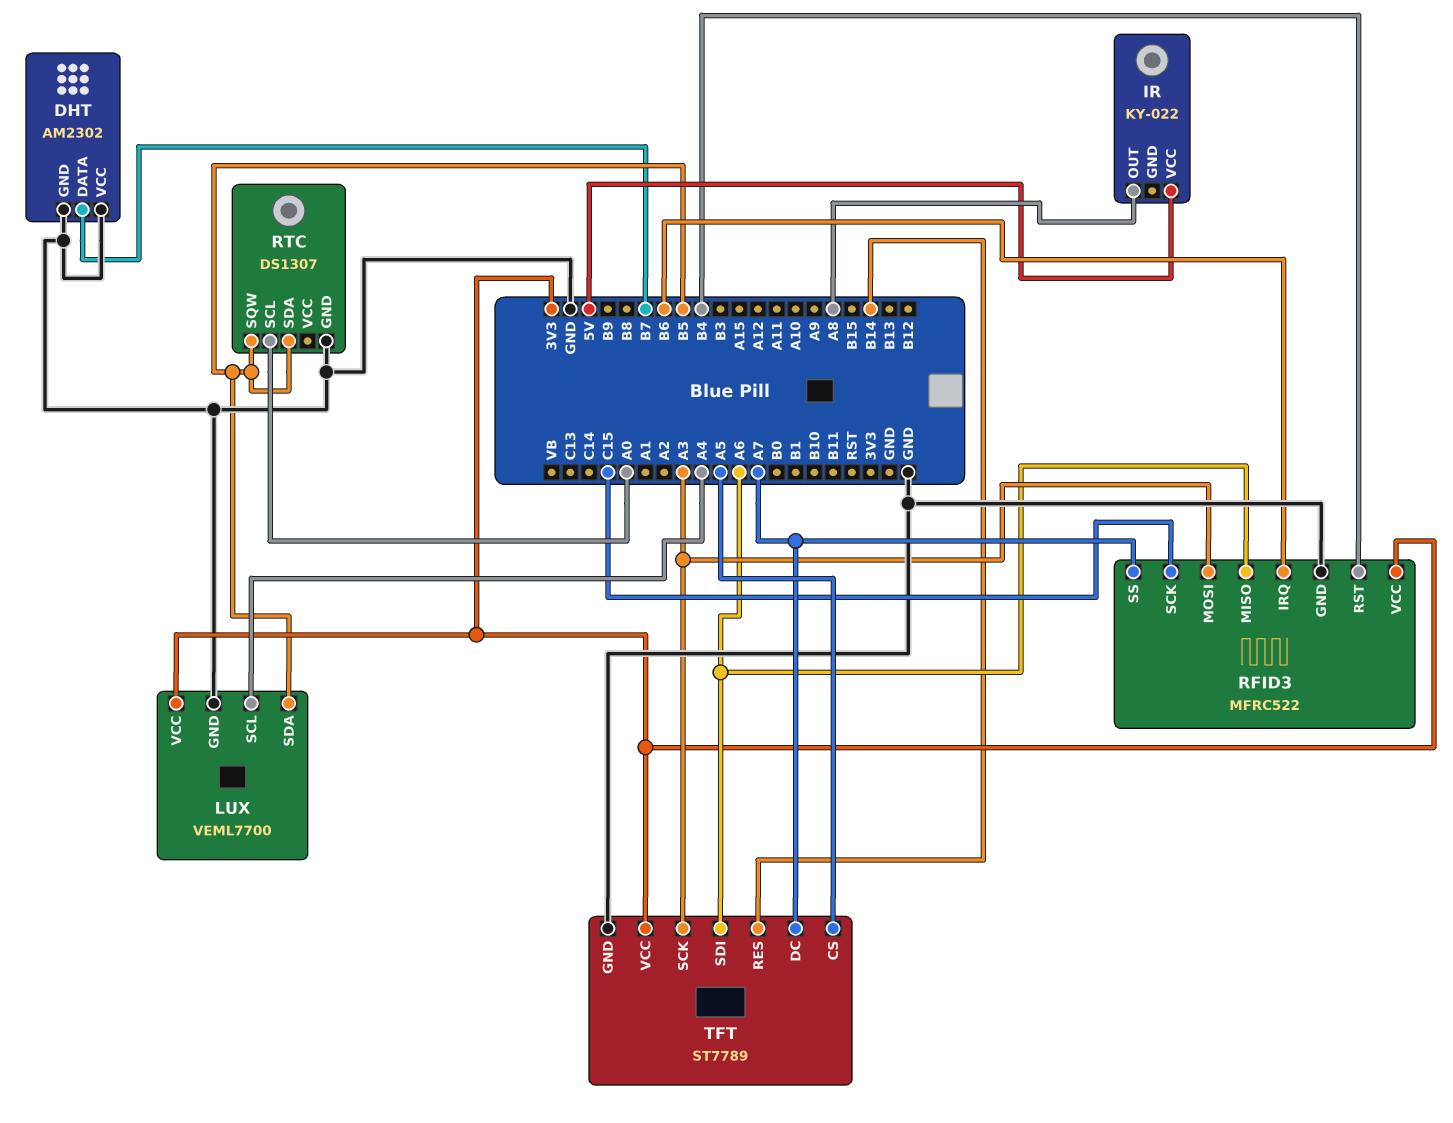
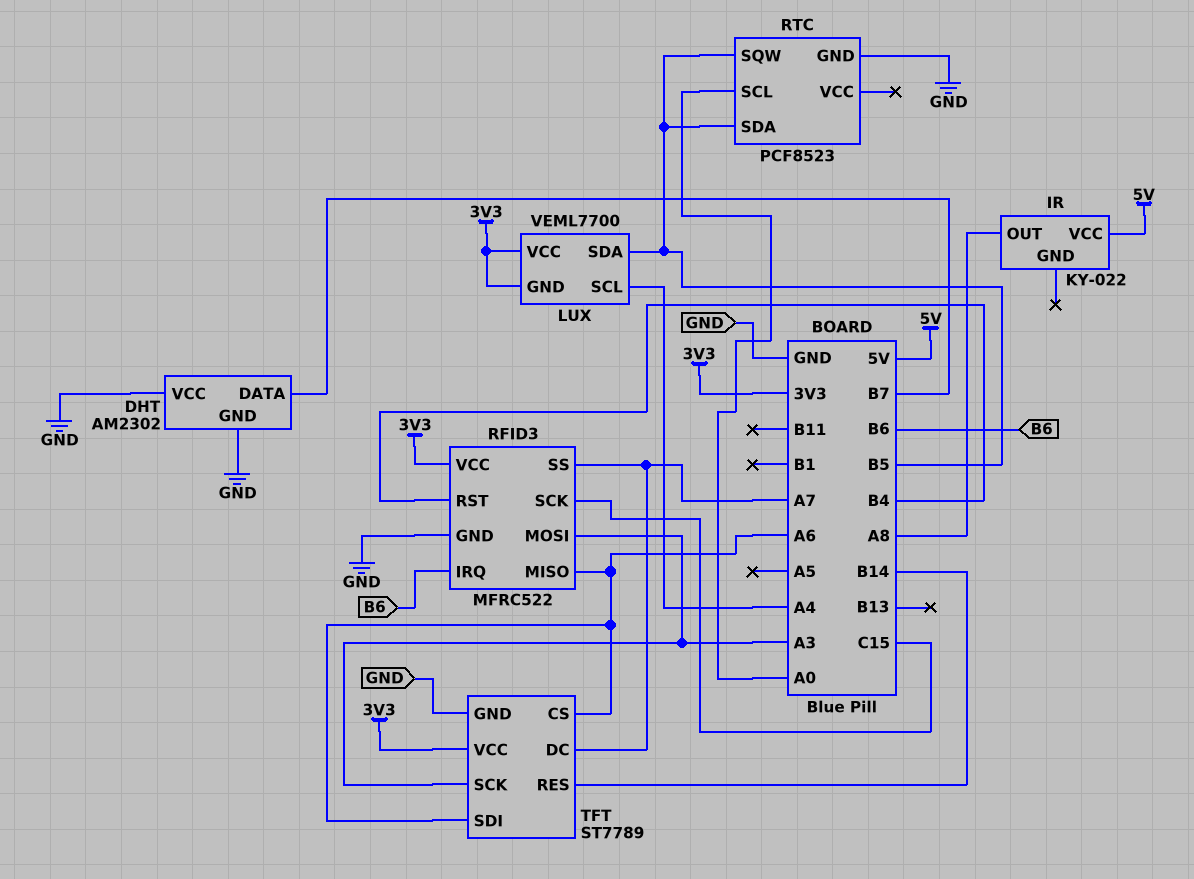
LUX pin GND: GND -> 3V3
RTC: DS1307 -> PCF8523
TFT pin CS: A5 -> A6

